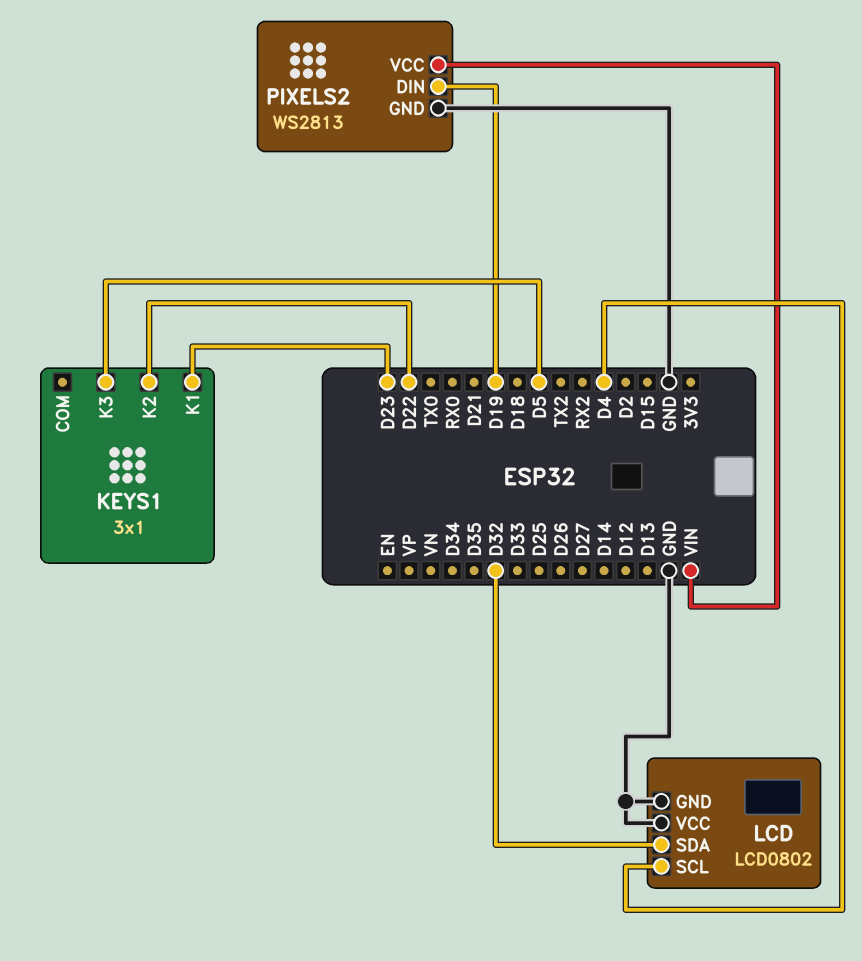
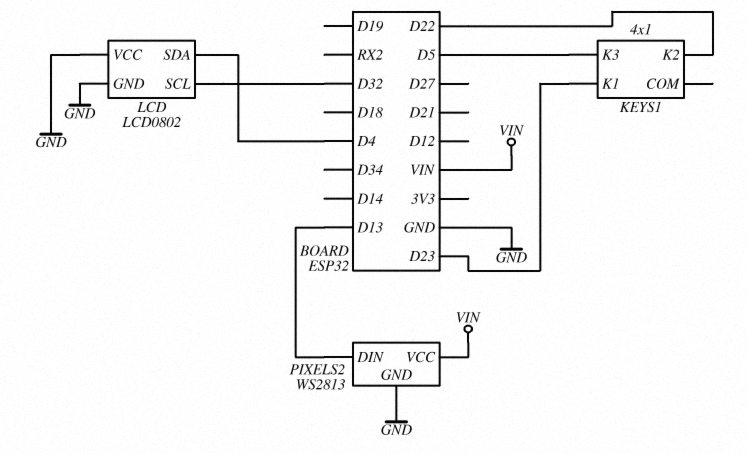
KEYS1: 3x1 -> 4x1
LCD pin SCL: D4 -> D32
LCD pin SDA: D32 -> D4
PIXELS2 pin DIN: D19 -> D13

